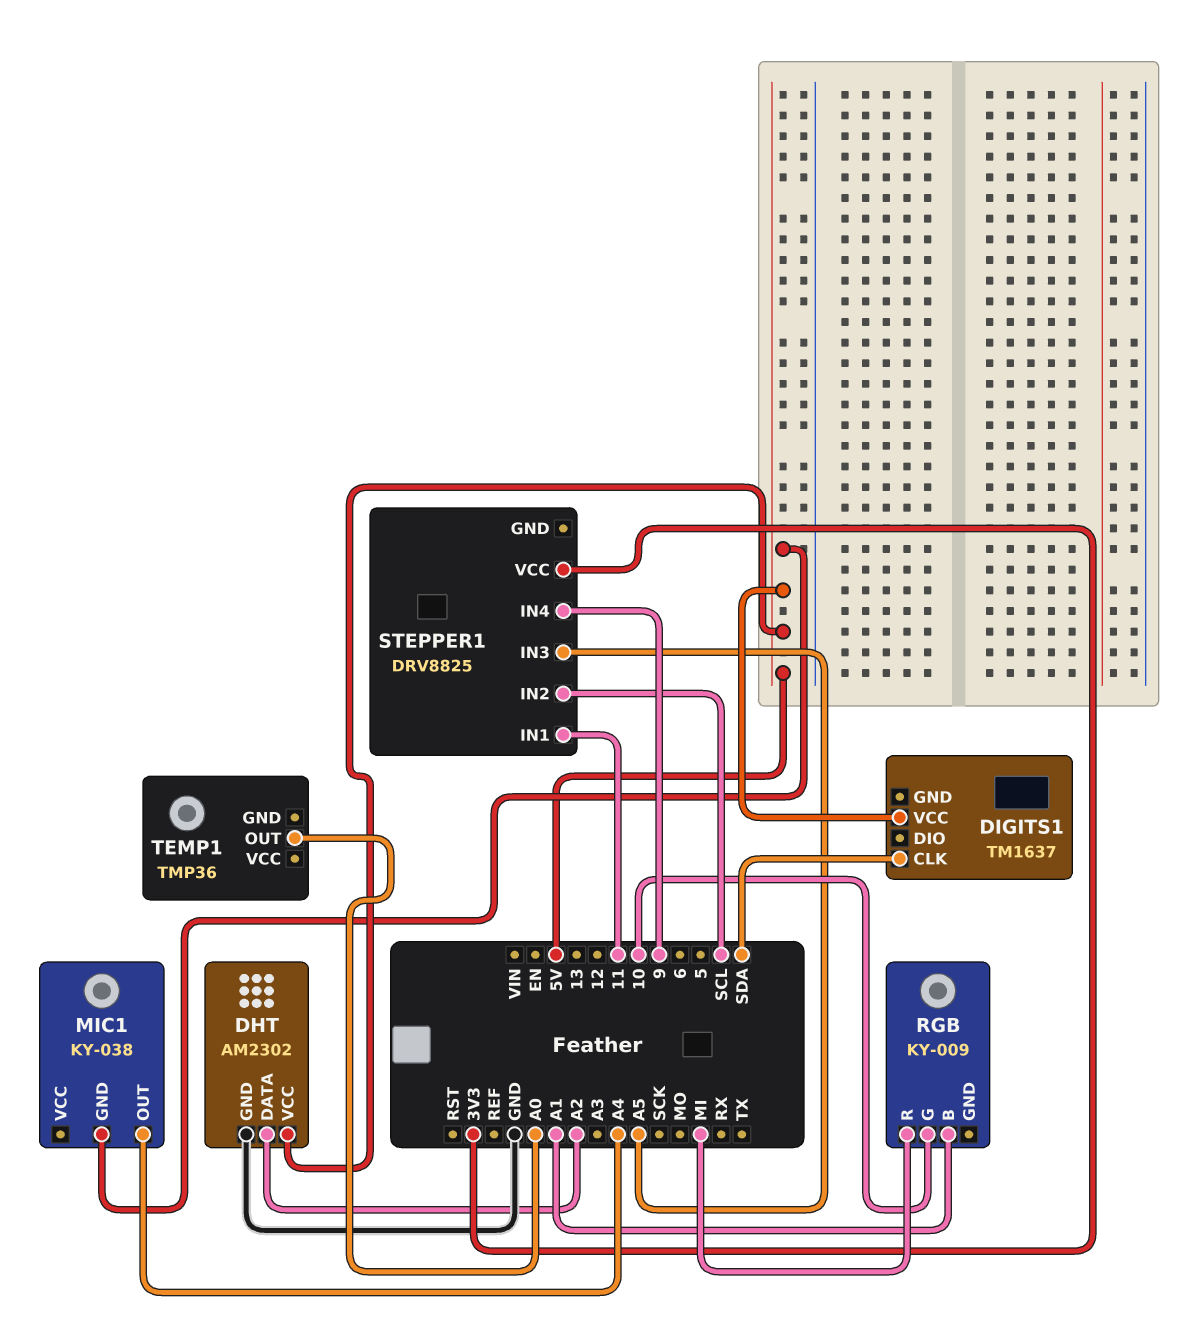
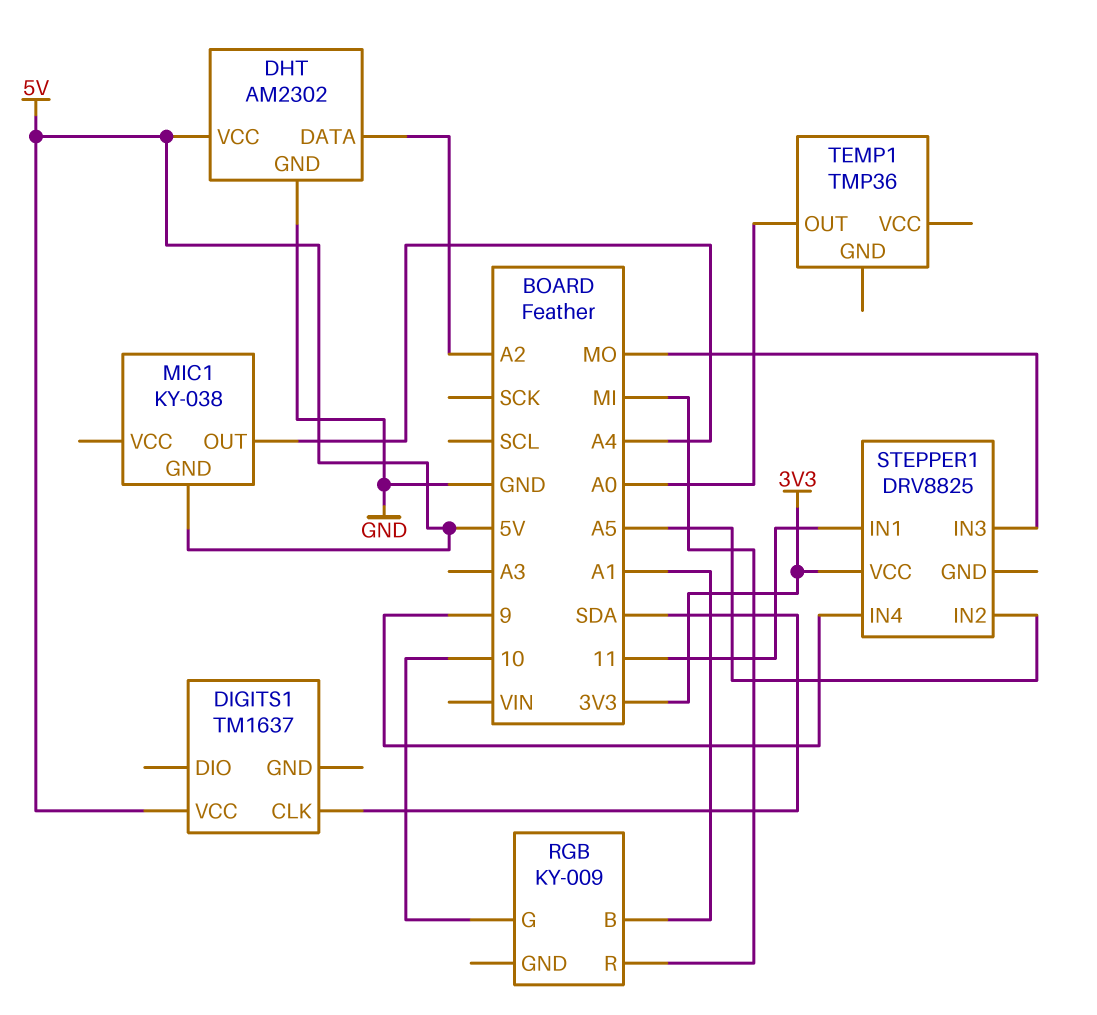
STEPPER1 pin IN2: SCL -> A5
STEPPER1 pin IN3: A5 -> MO

